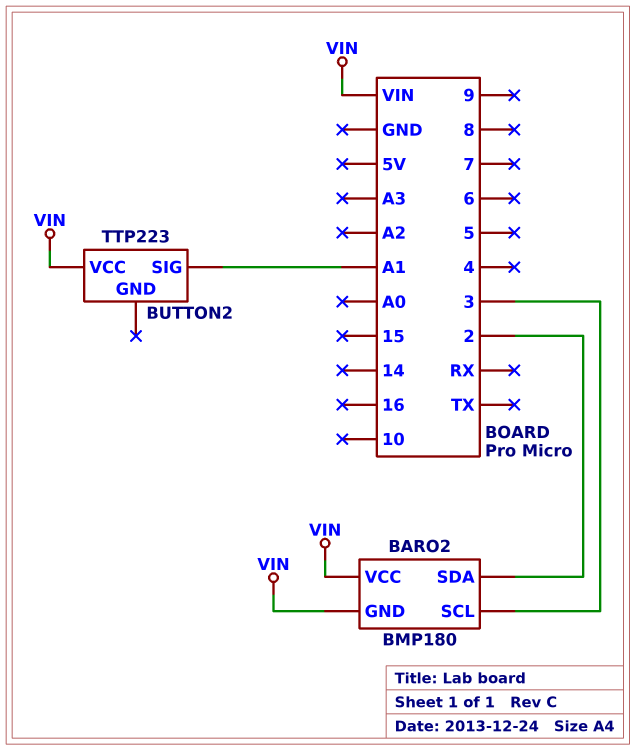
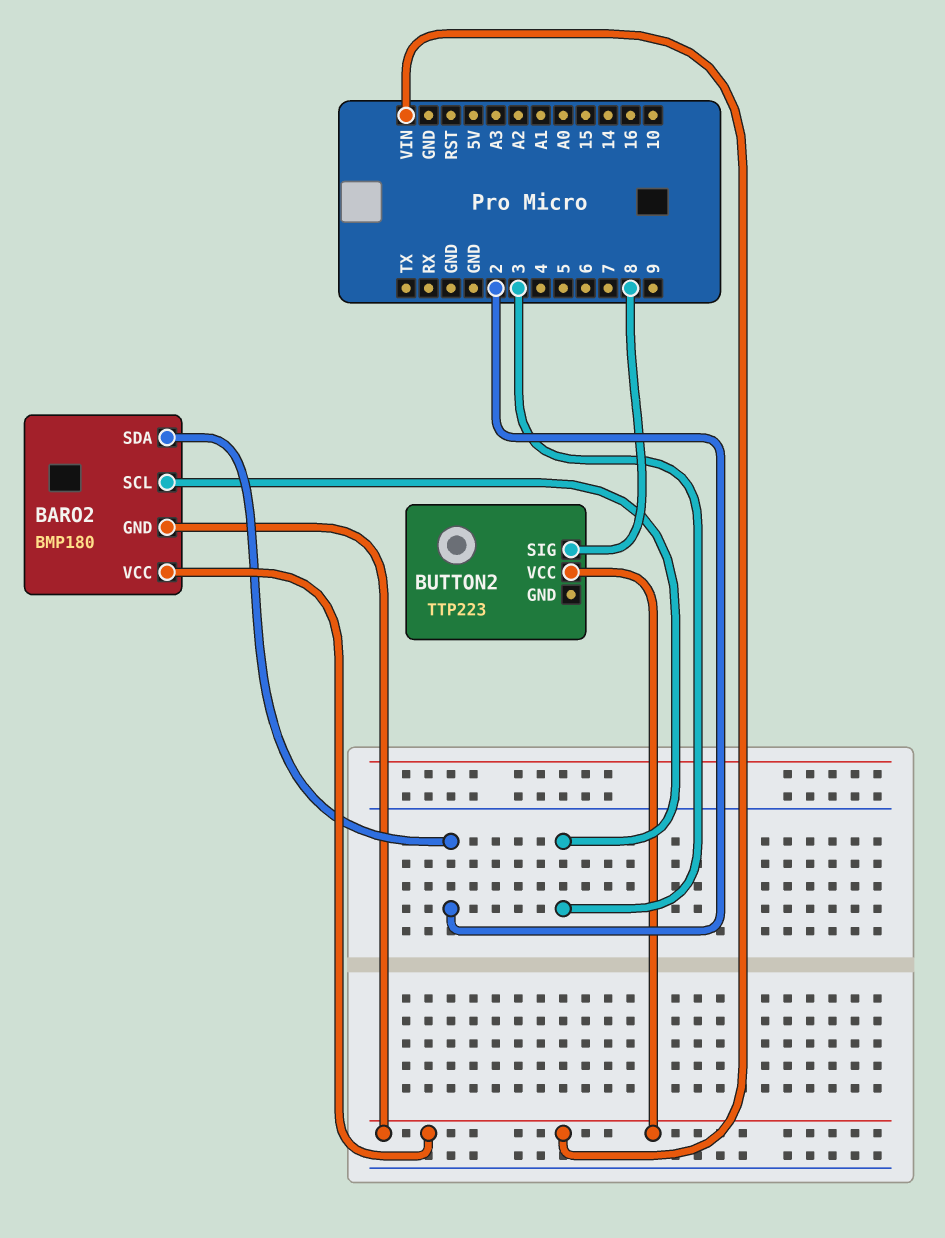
BUTTON2 pin SIG: A1 -> 8

